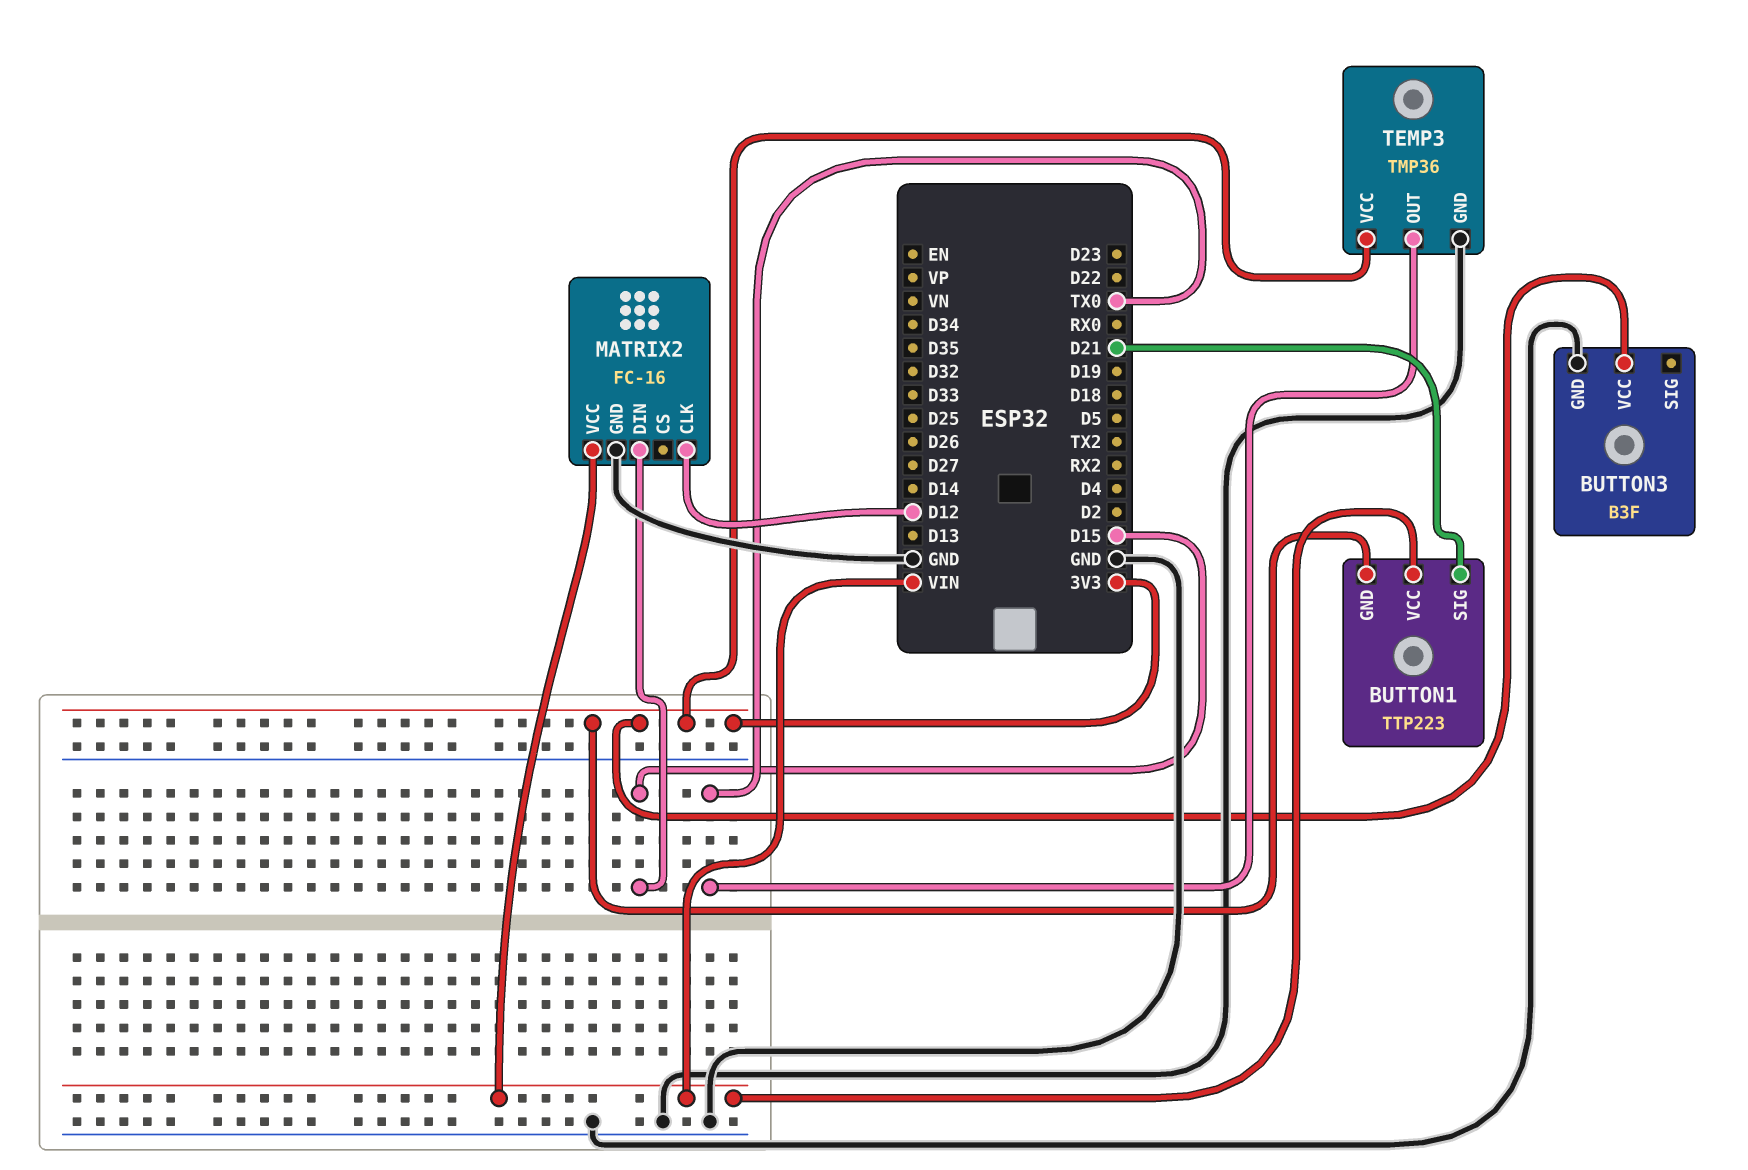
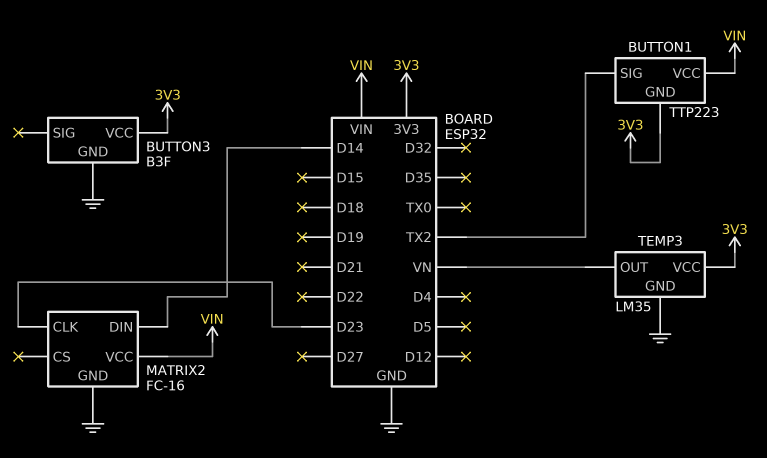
BUTTON1 pin SIG: D21 -> TX2
MATRIX2 pin CLK: D12 -> D23
MATRIX2 pin DIN: D15 -> D14
TEMP3: TMP36 -> LM35
TEMP3 pin OUT: TX0 -> VN

